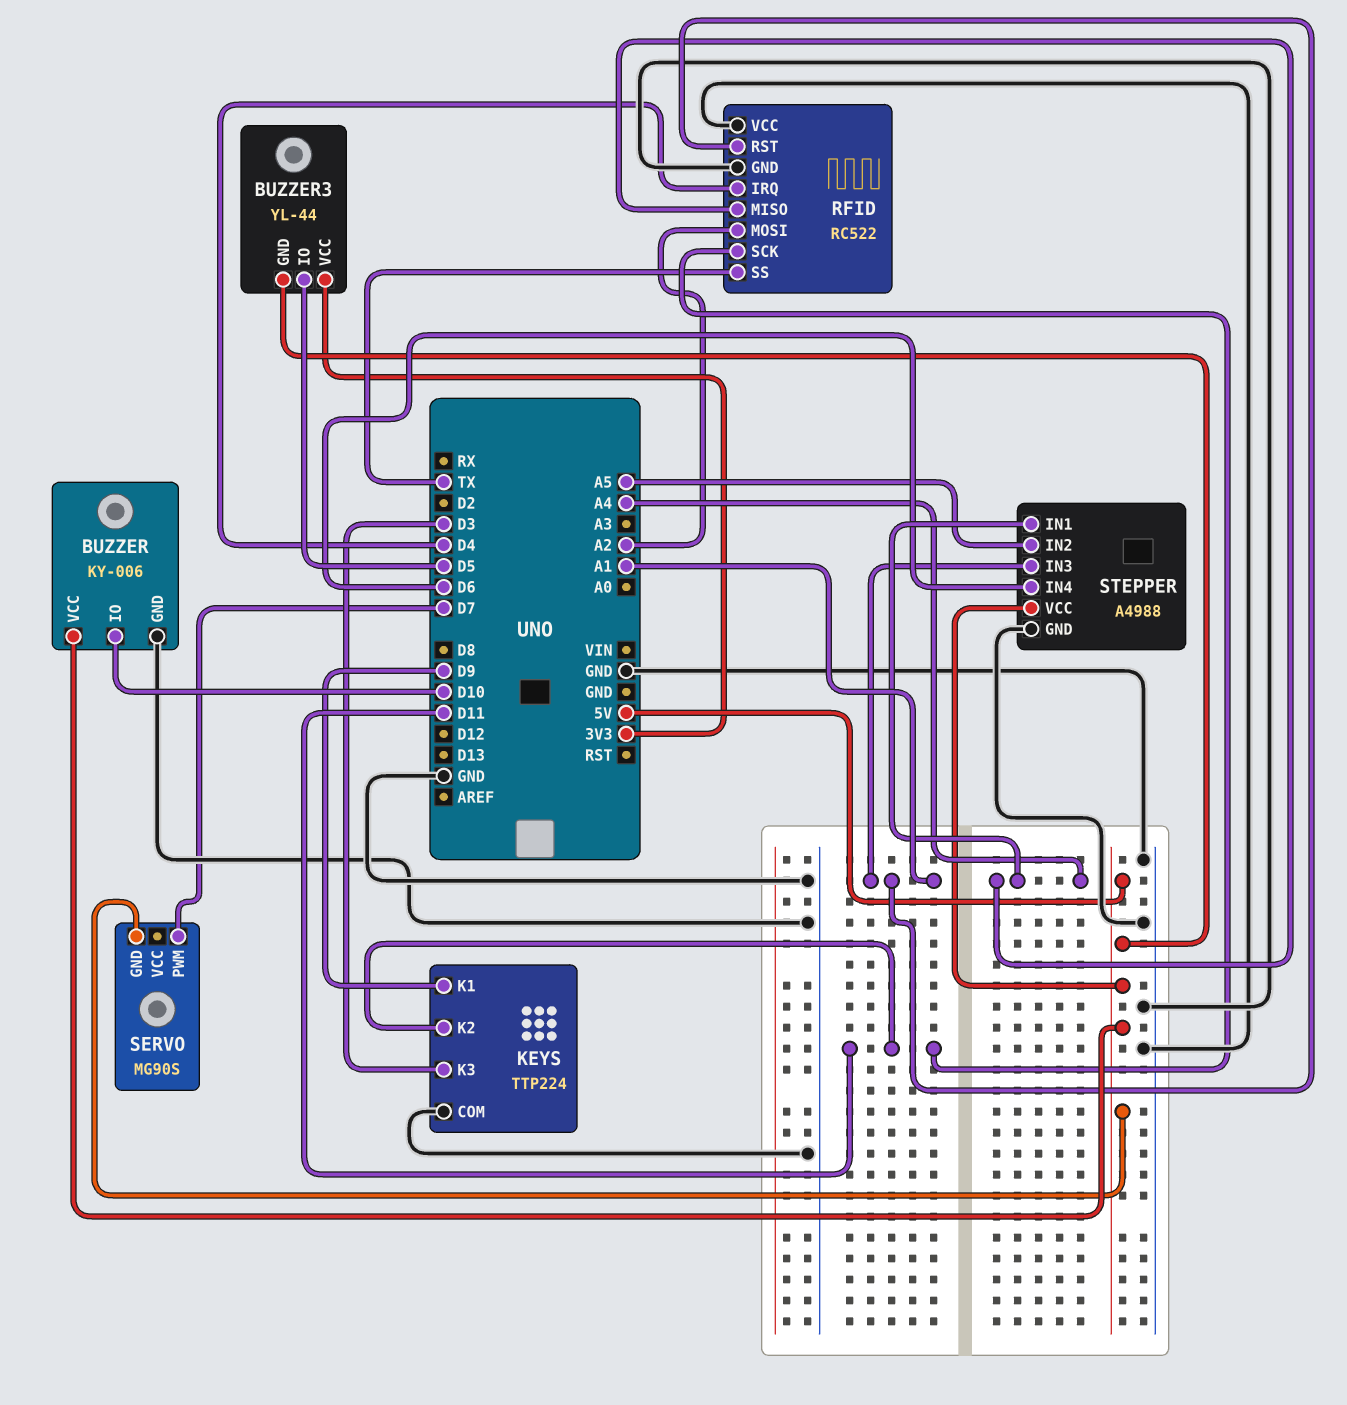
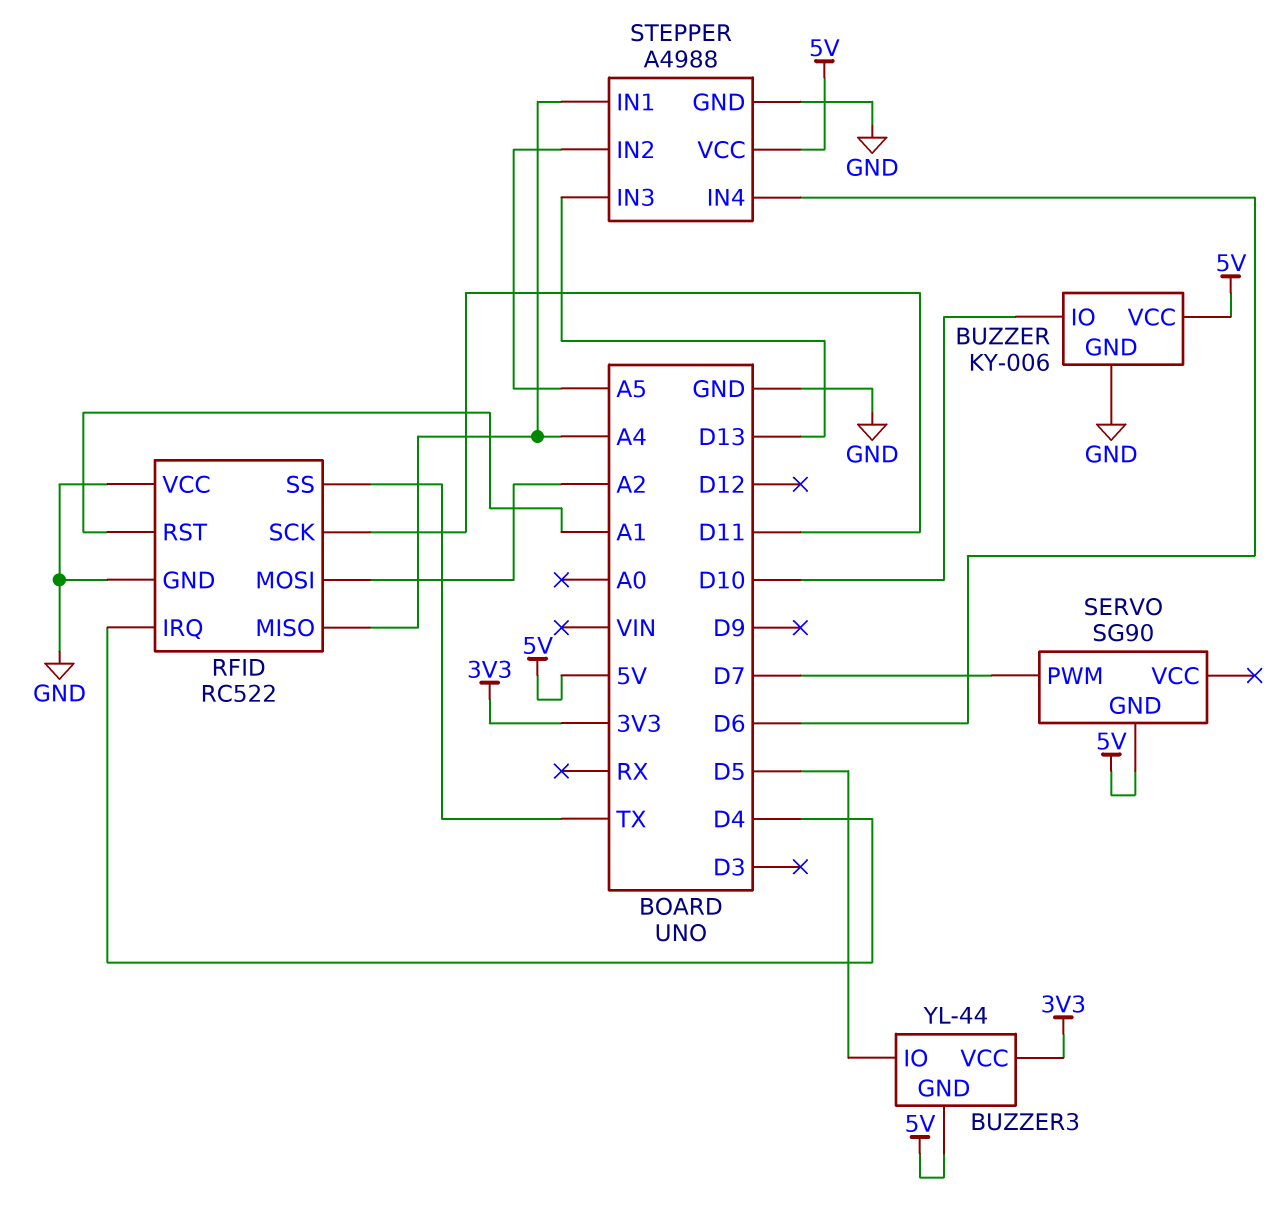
KEYS: TTP224 -> none
KEYS pin COM: GND -> none
KEYS pin K1: D9 -> none
KEYS pin K2: D11 -> none
KEYS pin K3: D3 -> none
SERVO: MG90S -> SG90
STEPPER pin IN3: A1 -> D13

